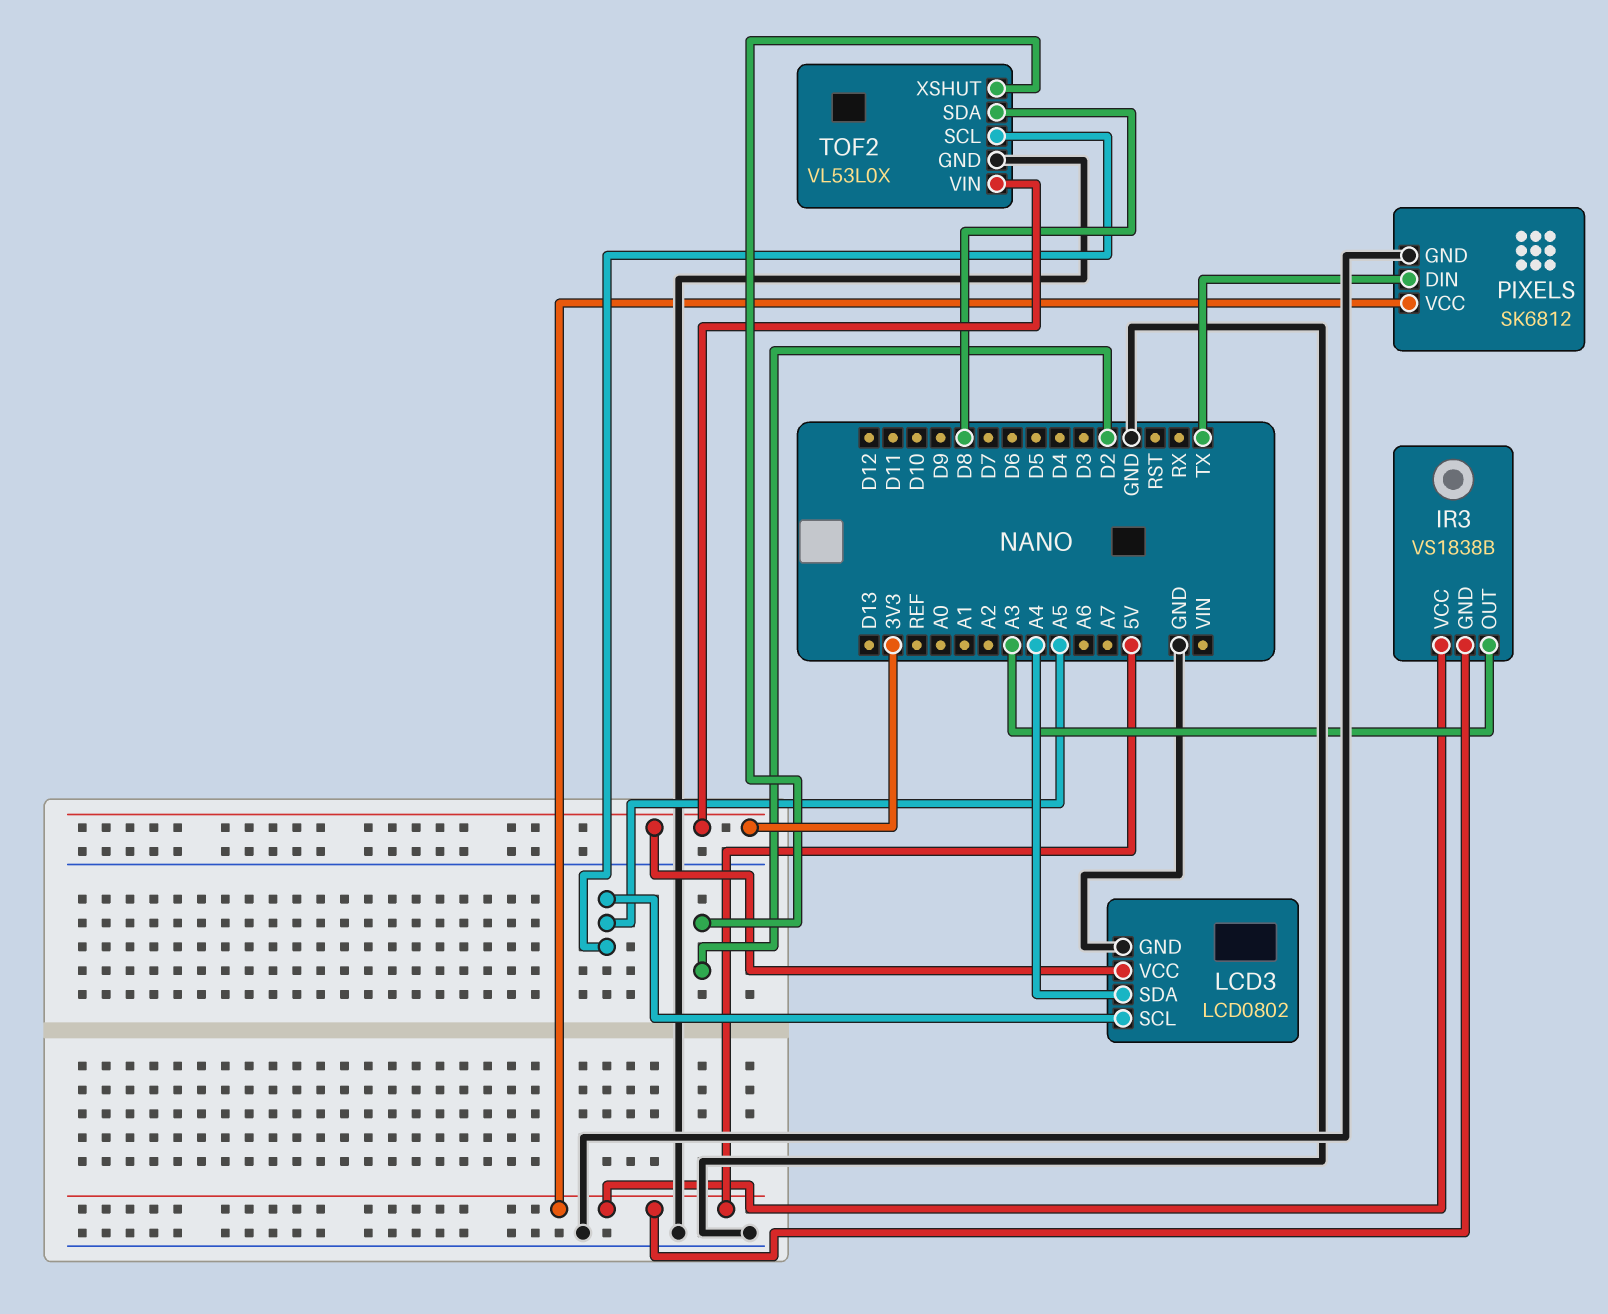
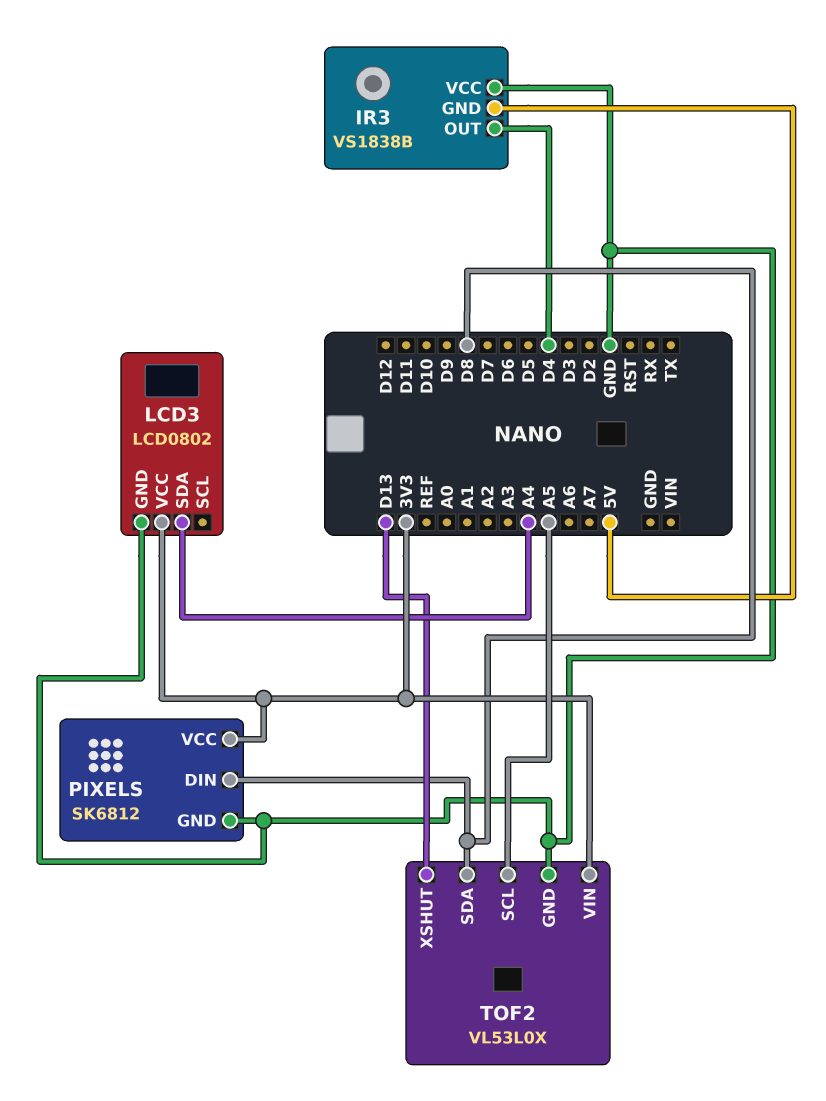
IR3 pin OUT: A3 -> D4
IR3 pin VCC: 5V -> GND
LCD3 pin SCL: A5 -> none
PIXELS pin DIN: TX -> D8
PIXELS pin VCC: 5V -> 3V3
TOF2 pin XSHUT: D2 -> D13

